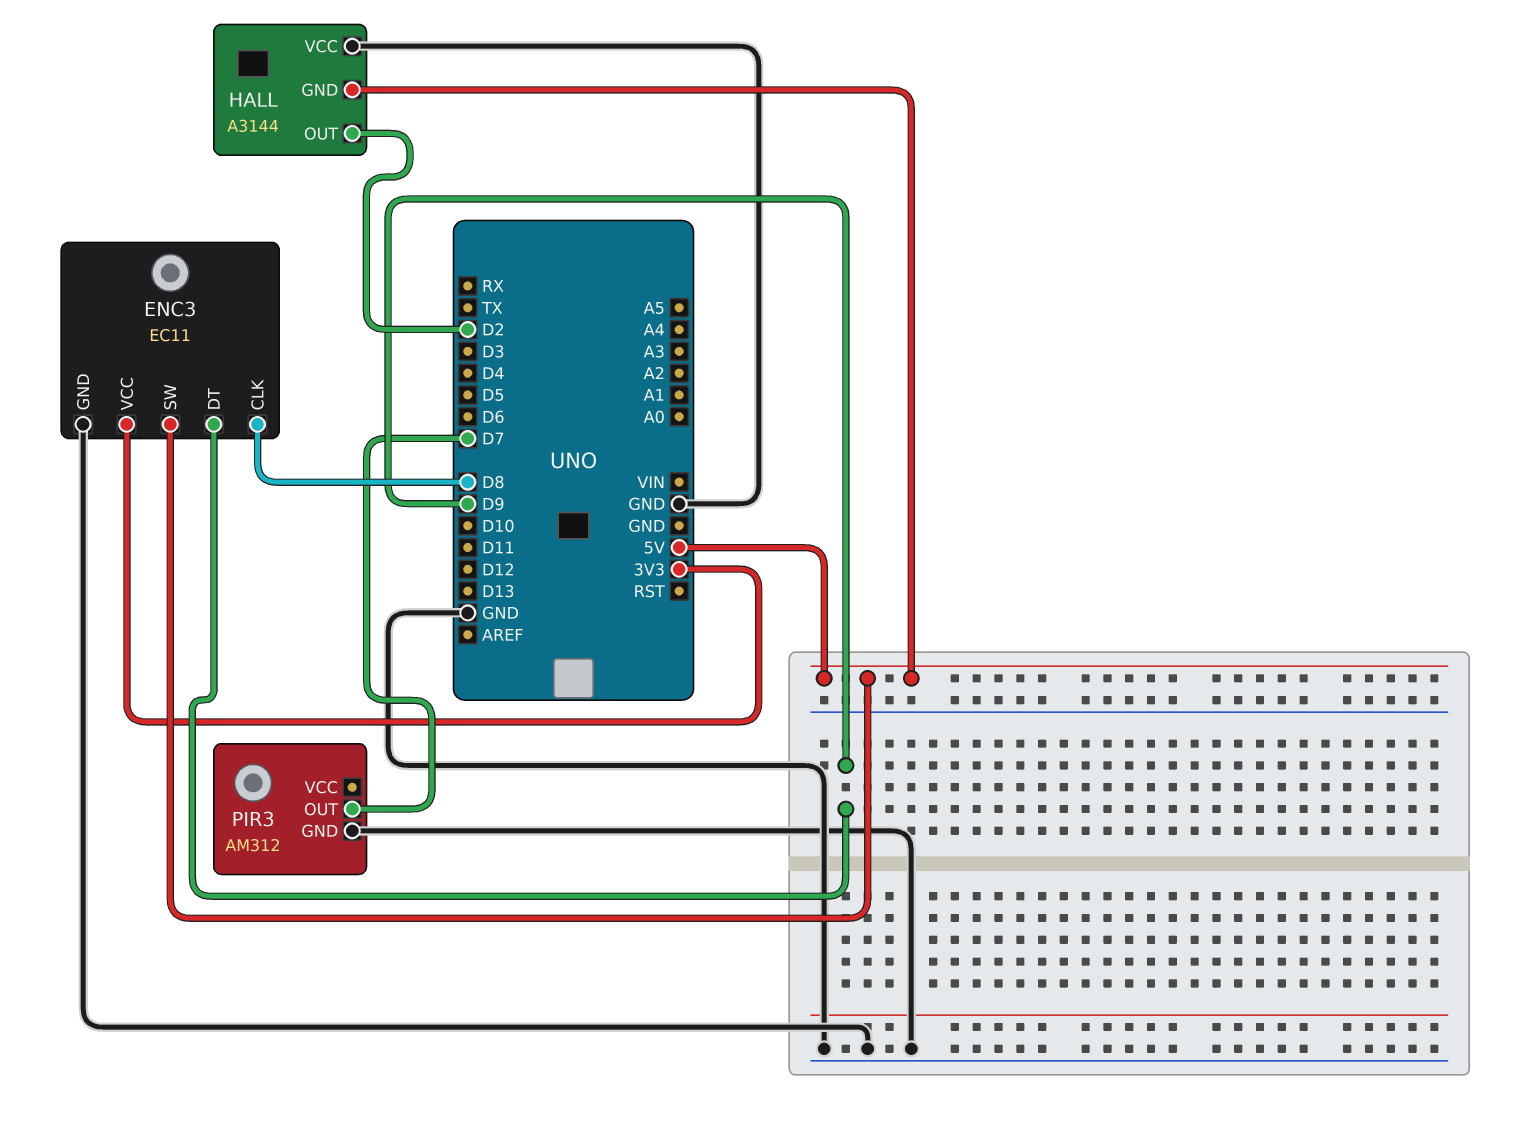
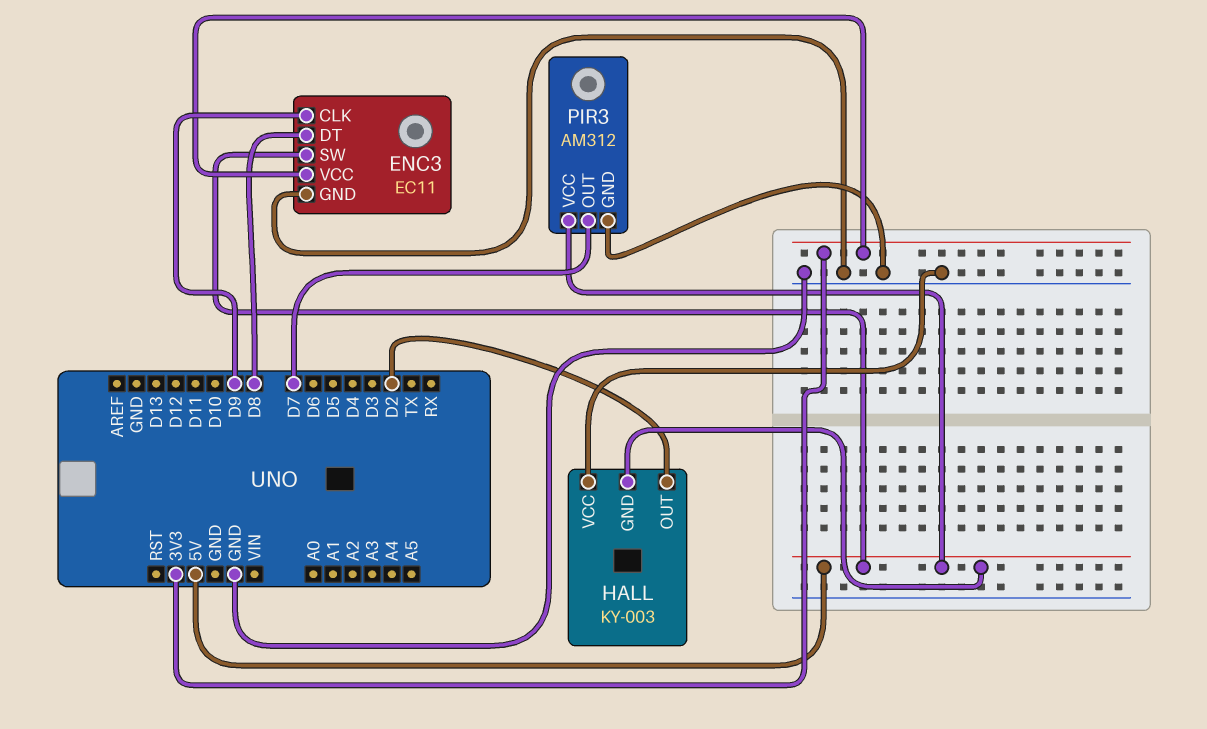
ENC3 pin CLK: D8 -> D9
ENC3 pin DT: D9 -> D8
HALL: A3144 -> KY-003
PIR3 pin VCC: none -> 5V

